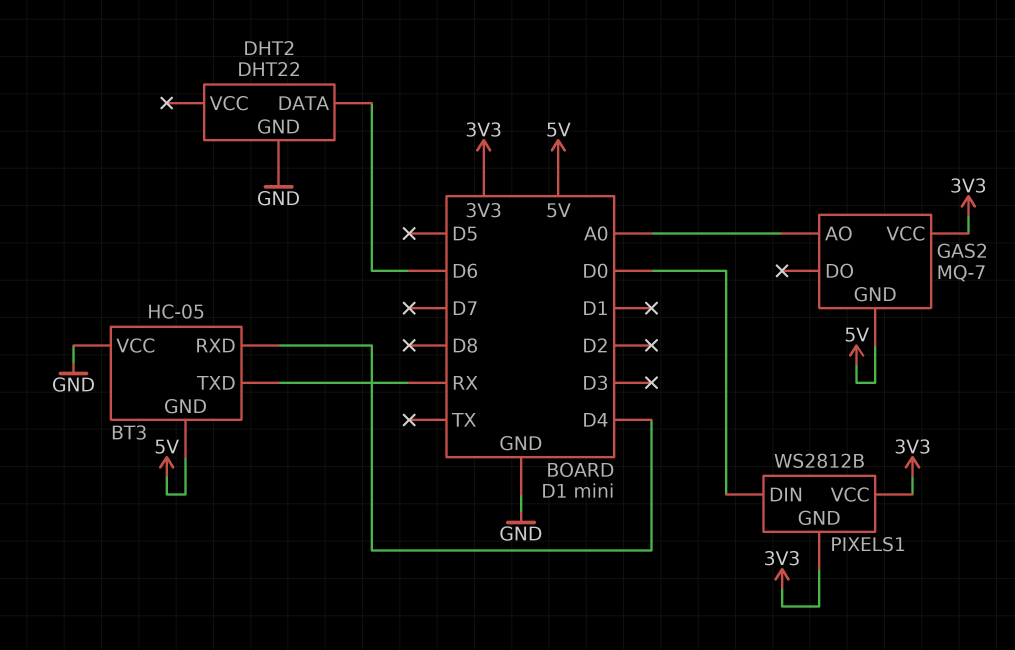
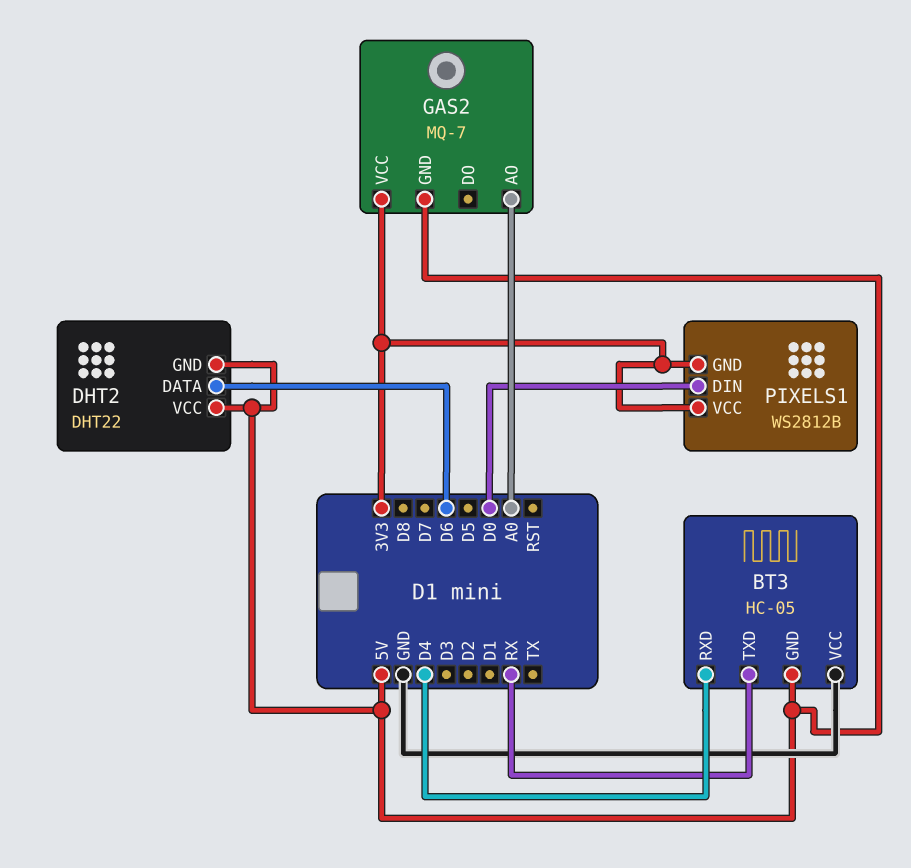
DHT2 pin GND: GND -> 5V
DHT2 pin VCC: none -> 5V

